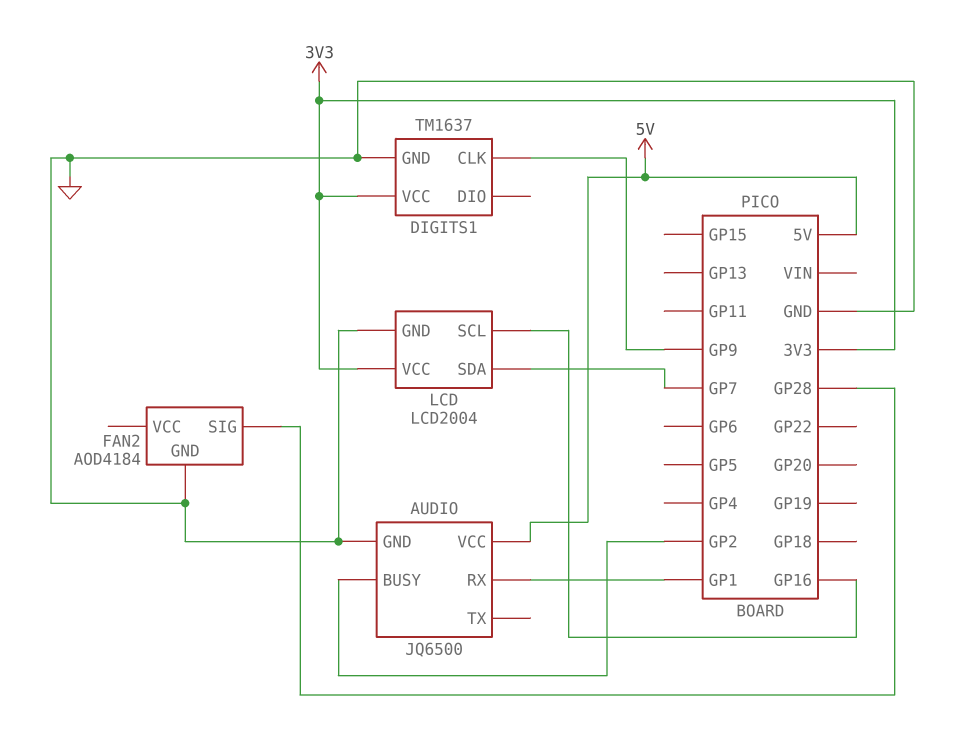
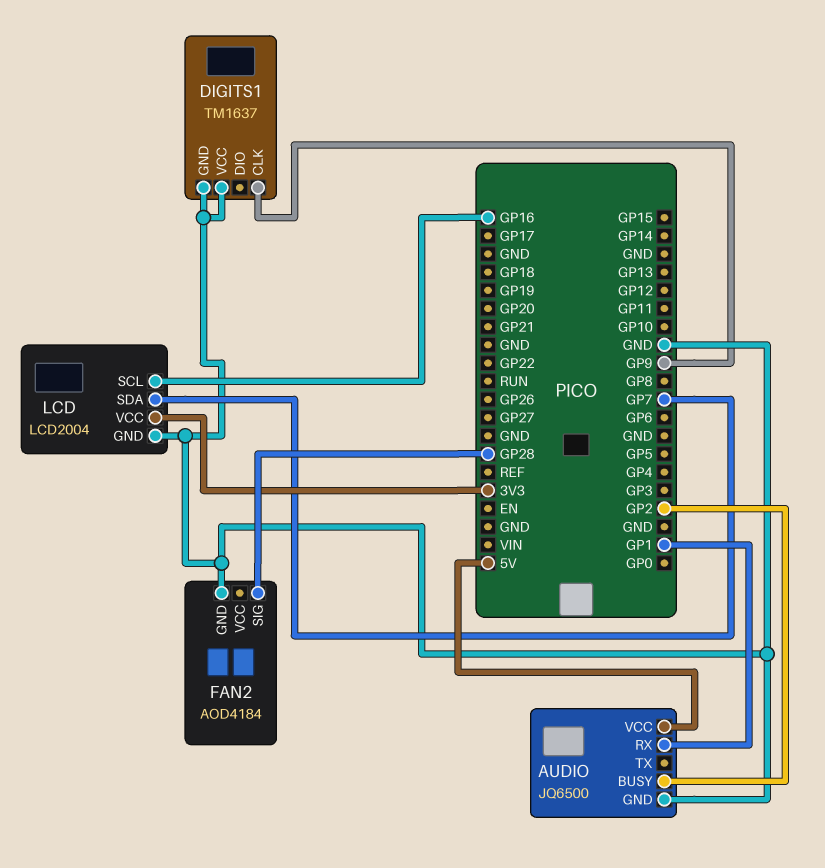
DIGITS1 pin VCC: 3V3 -> GND

